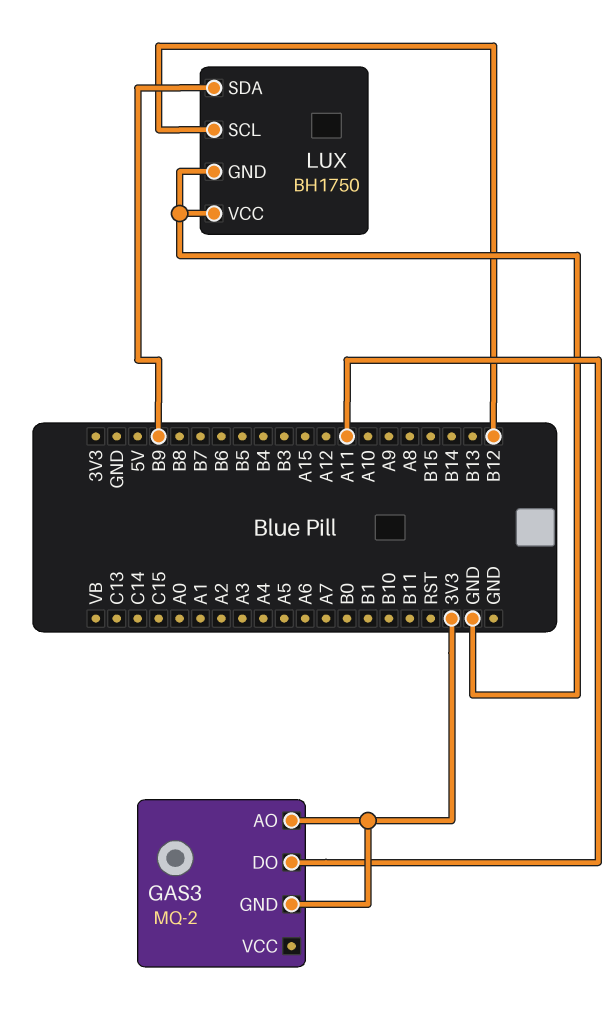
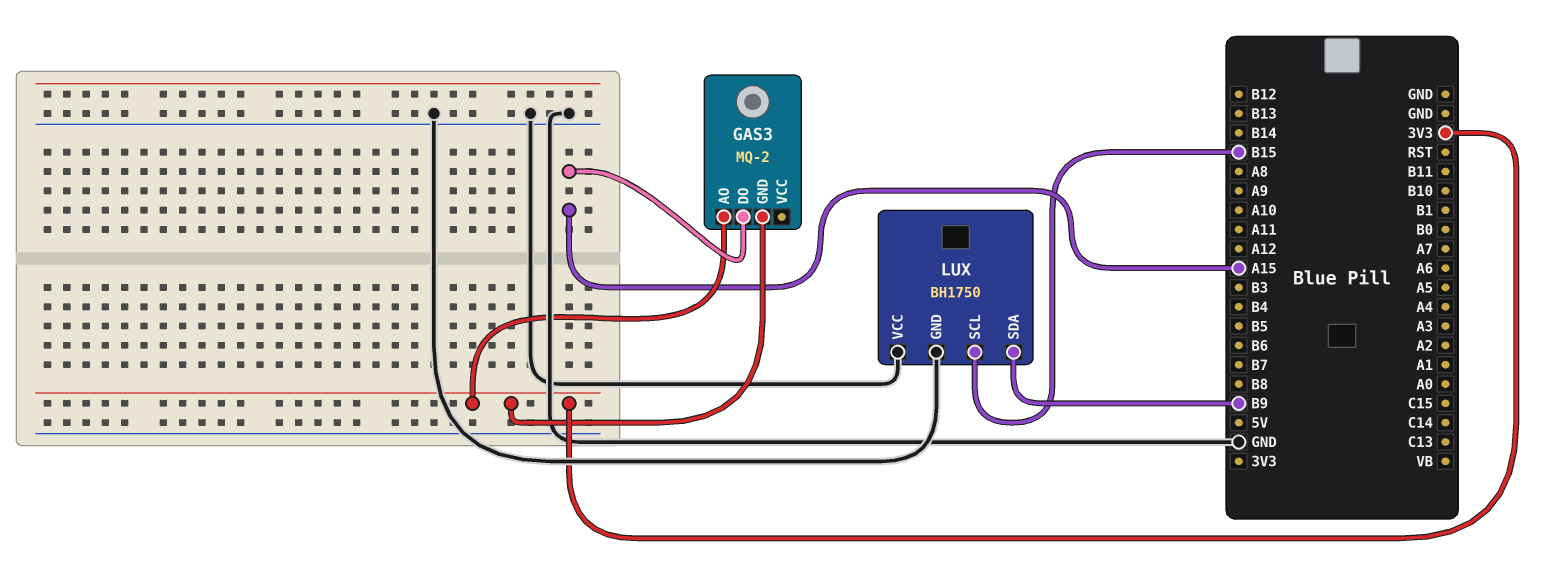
GAS3 pin DO: A11 -> A15
LUX pin SCL: B12 -> B15

